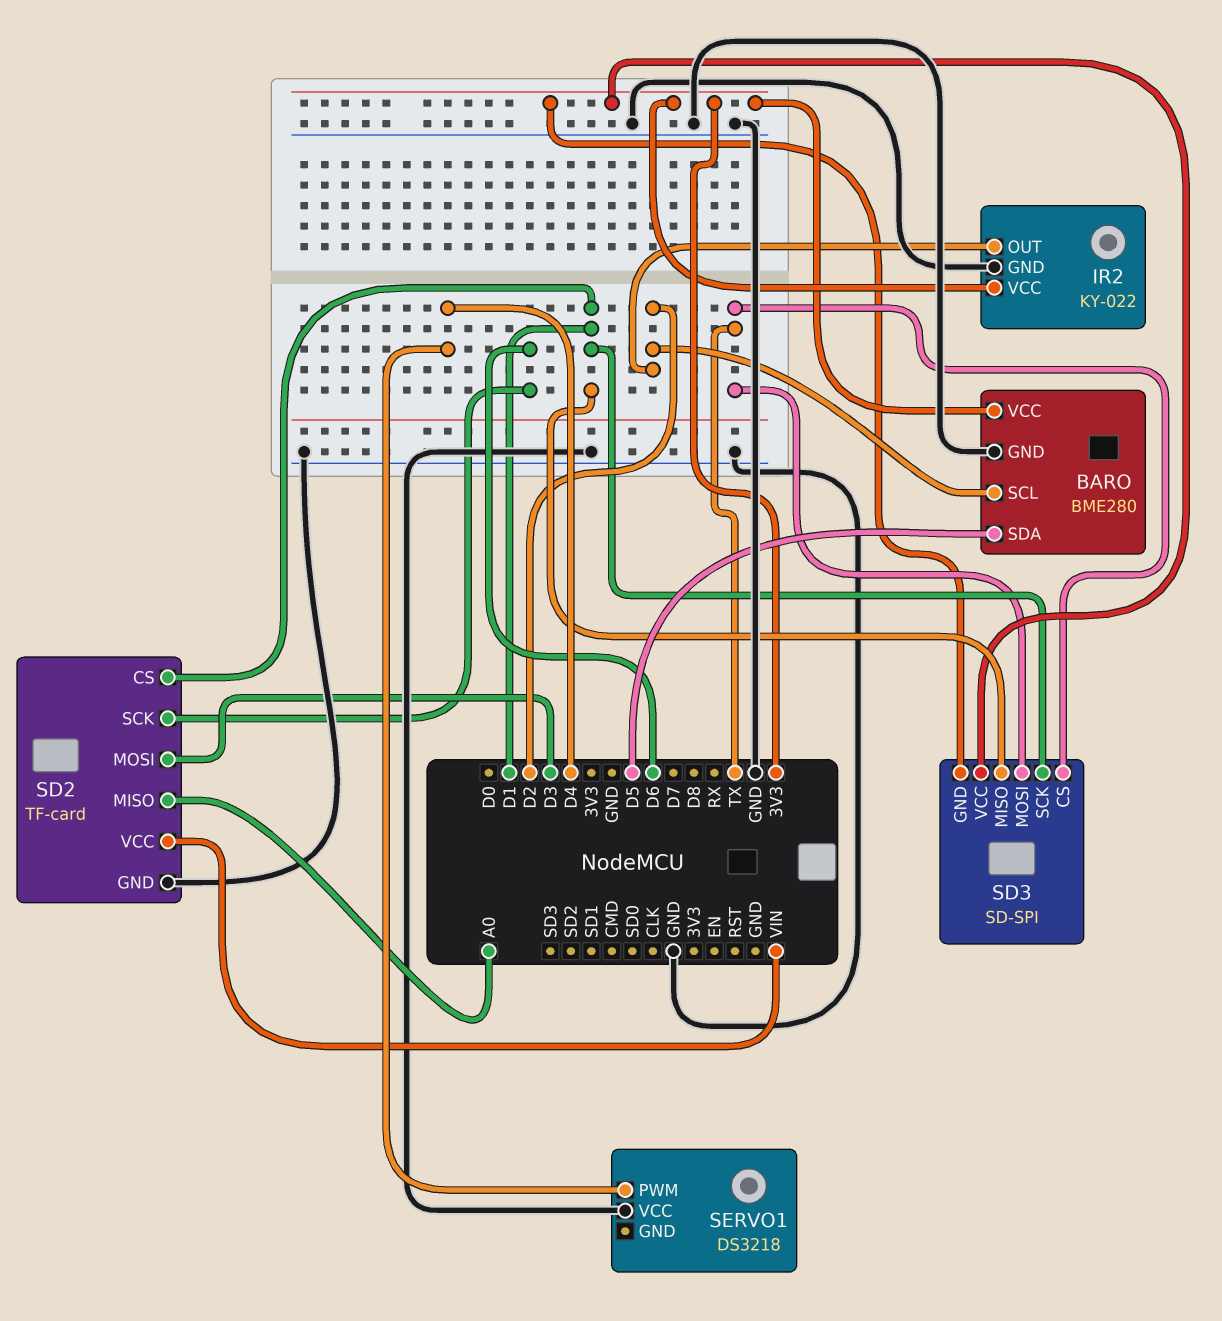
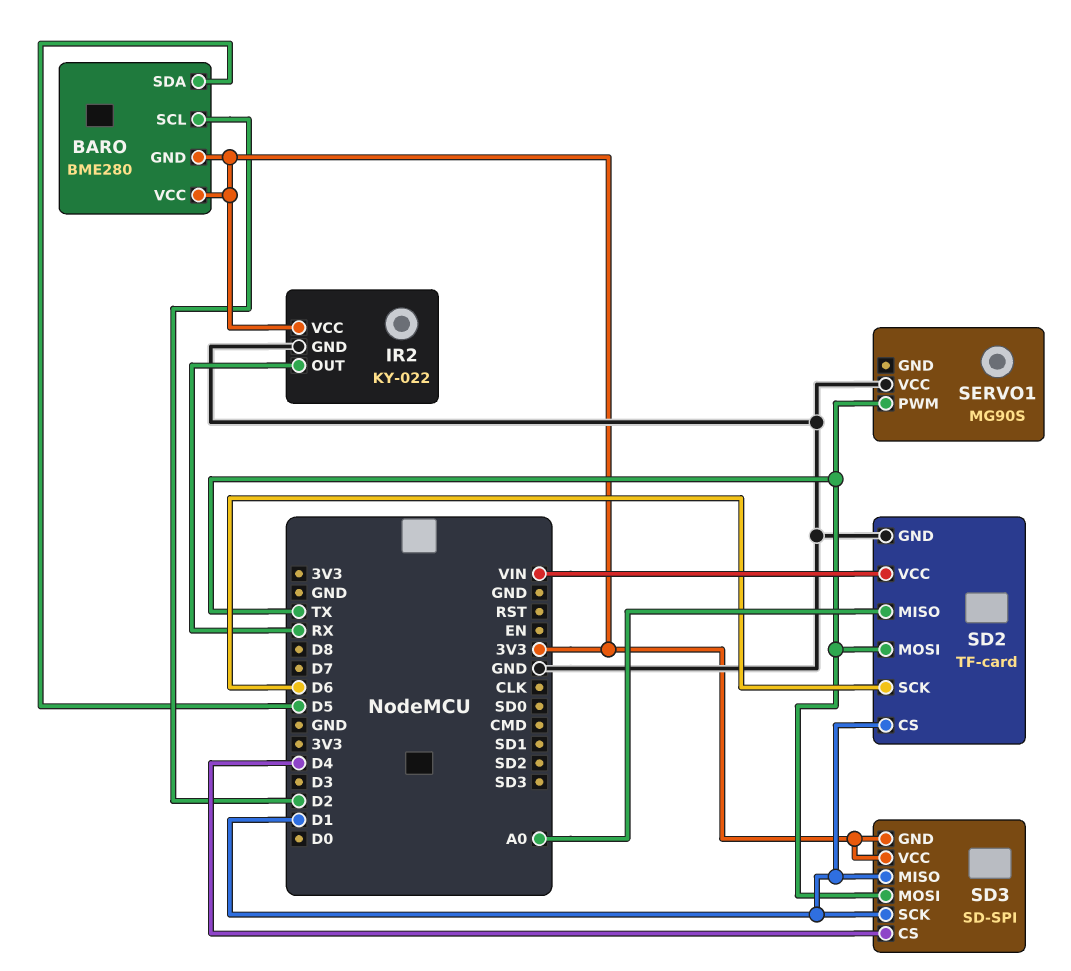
BARO pin GND: GND -> 3V3
IR2 pin OUT: D2 -> RX
SD2 pin MOSI: D3 -> TX
SD3 pin CS: TX -> D4
SERVO1: DS3218 -> MG90S
SERVO1 pin PWM: D4 -> TX

